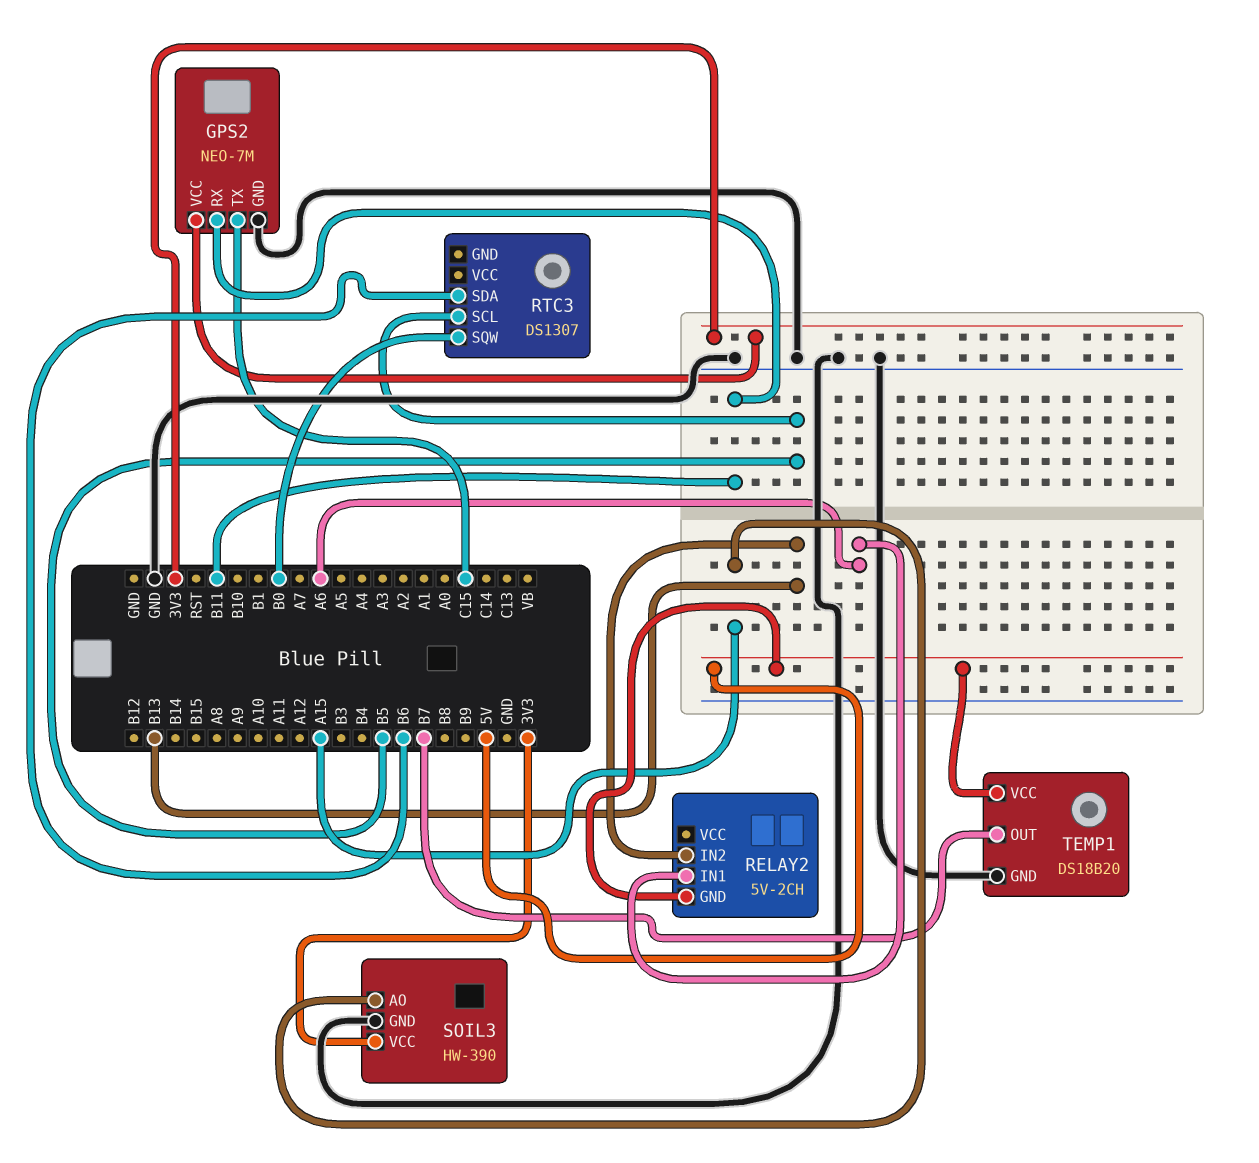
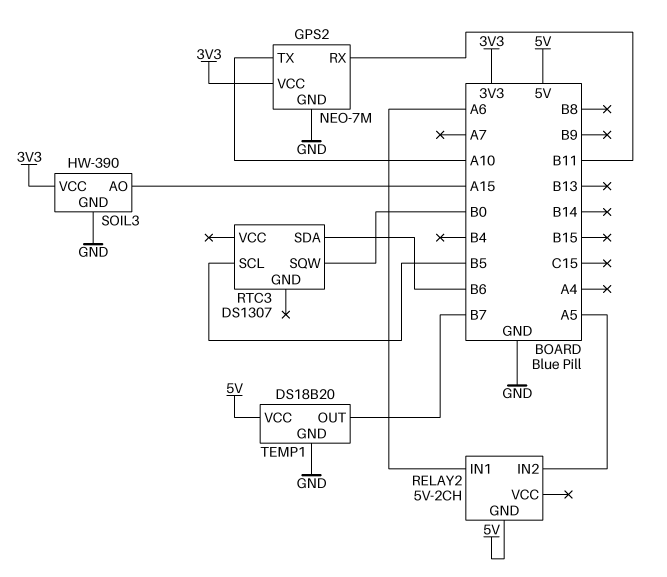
GPS2 pin TX: C15 -> A10
RELAY2 pin IN2: B13 -> A5

